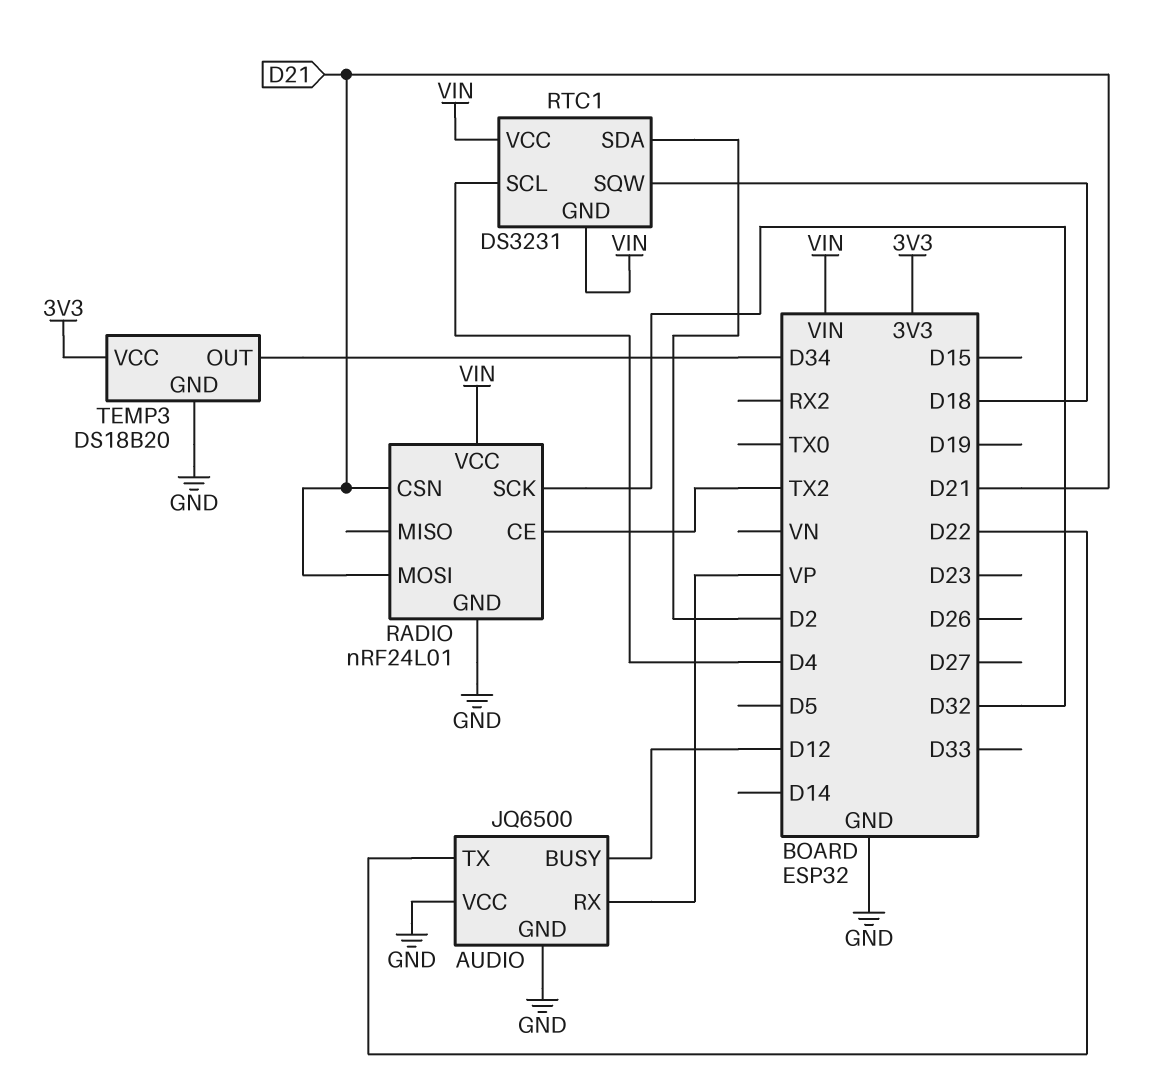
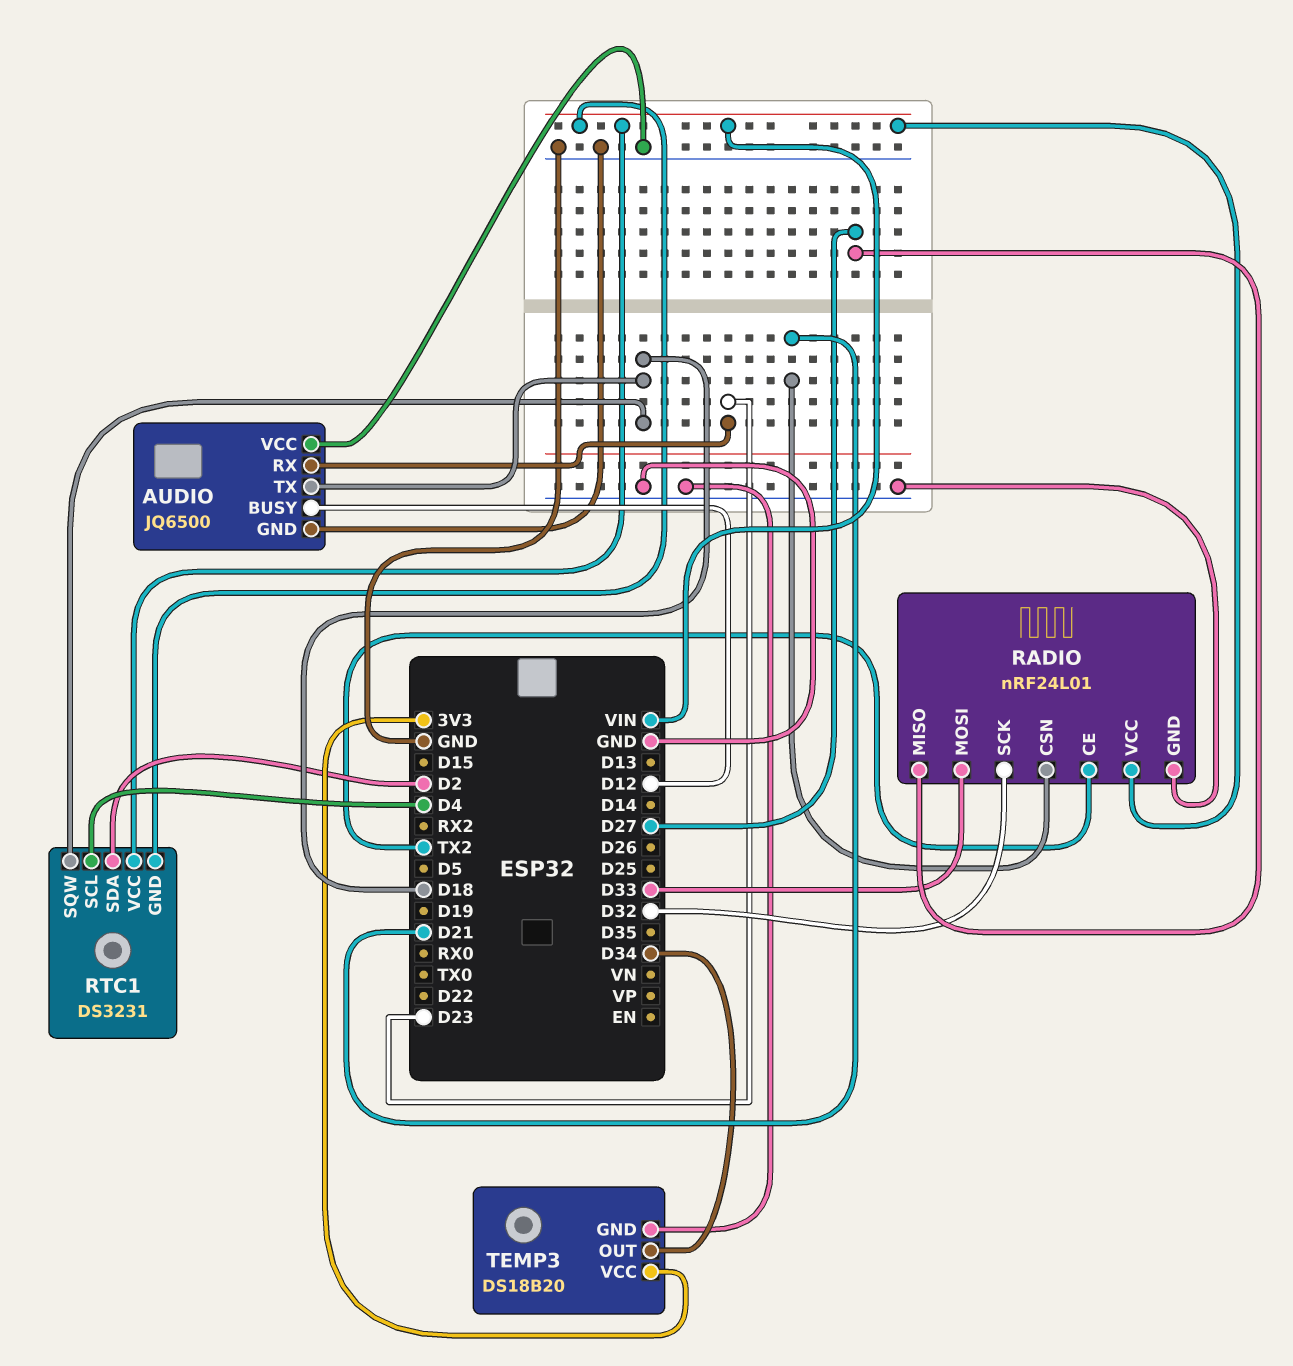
AUDIO pin RX: VP -> D23
AUDIO pin TX: D22 -> D18
RADIO pin MISO: none -> D27
RADIO pin MOSI: D21 -> D33

